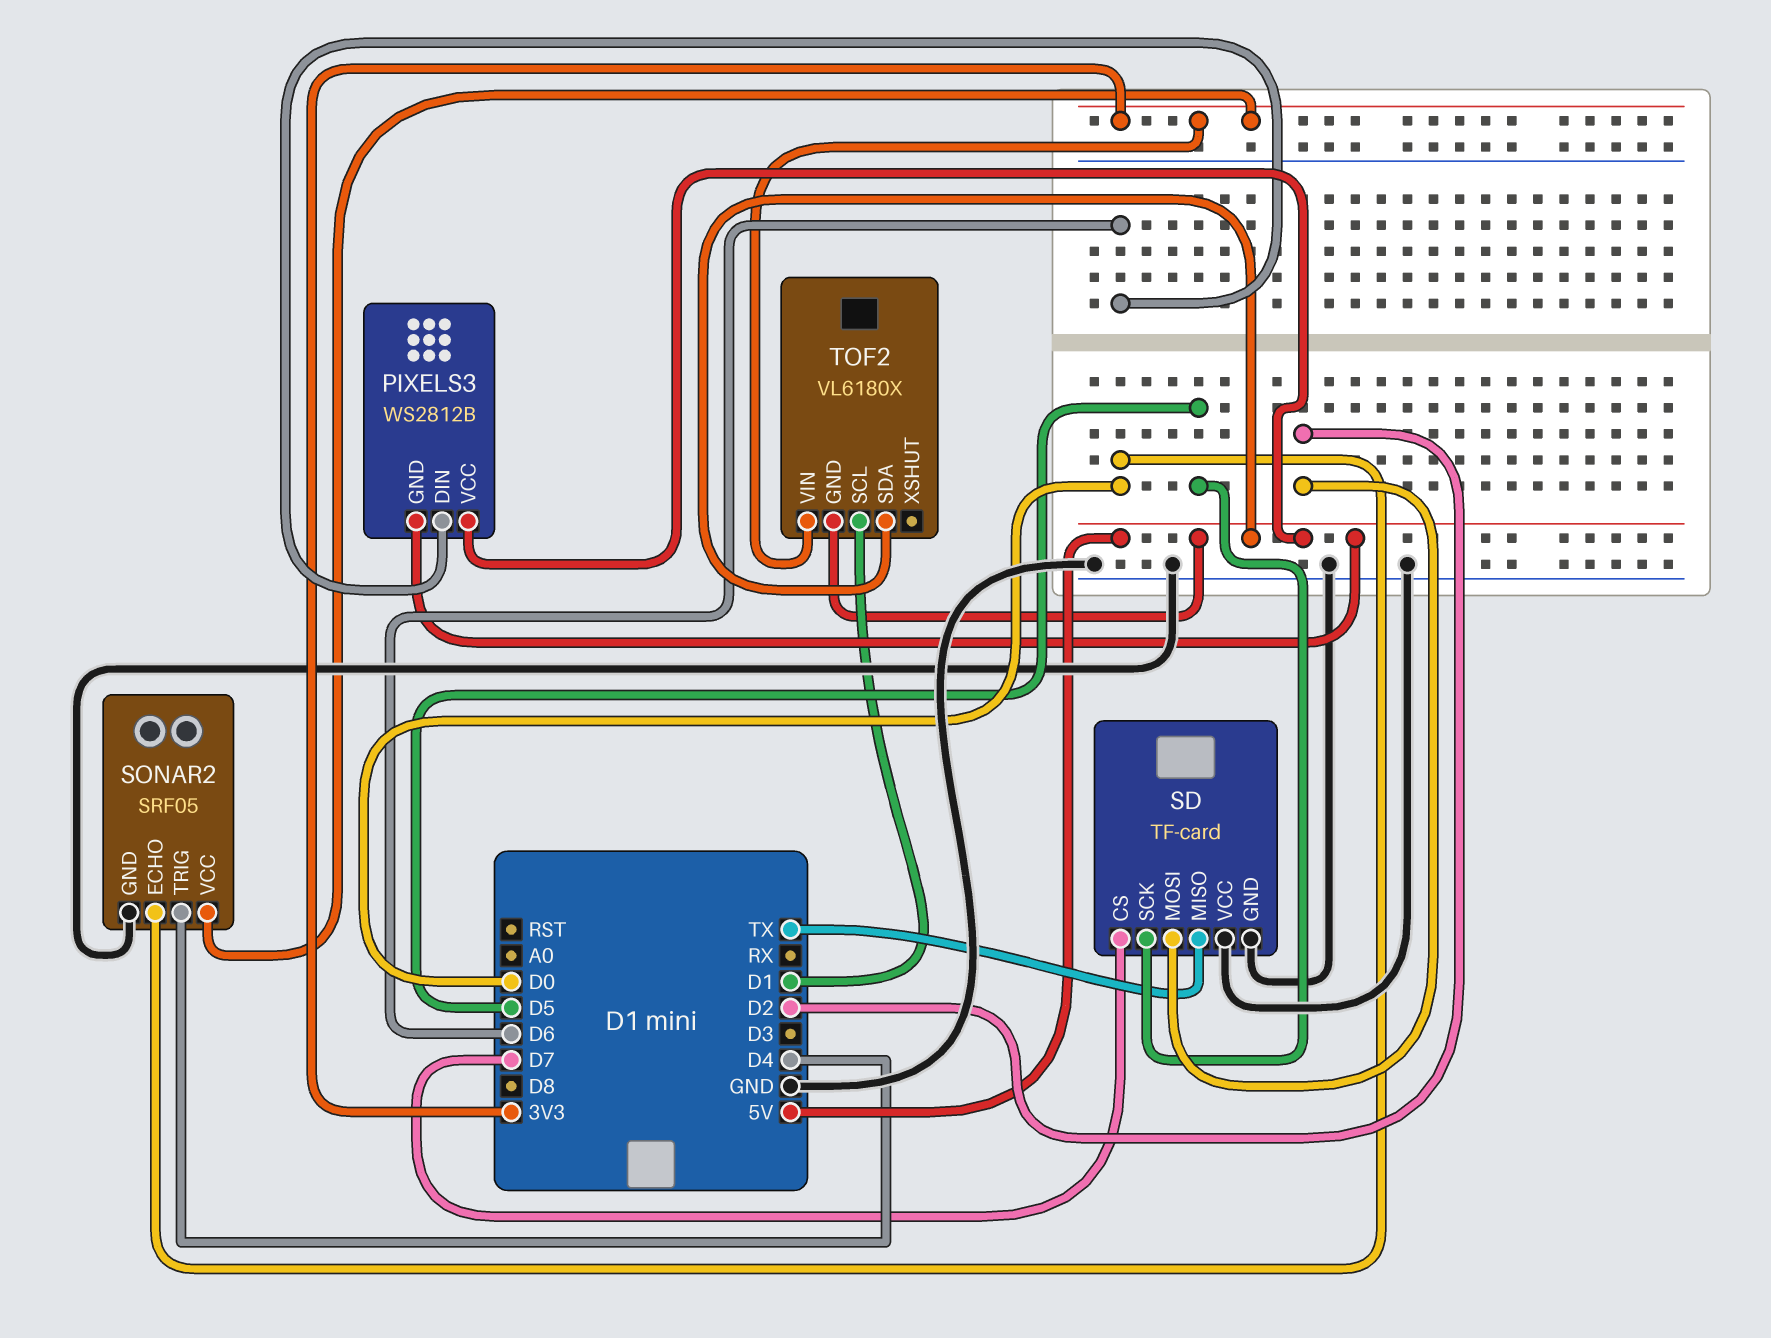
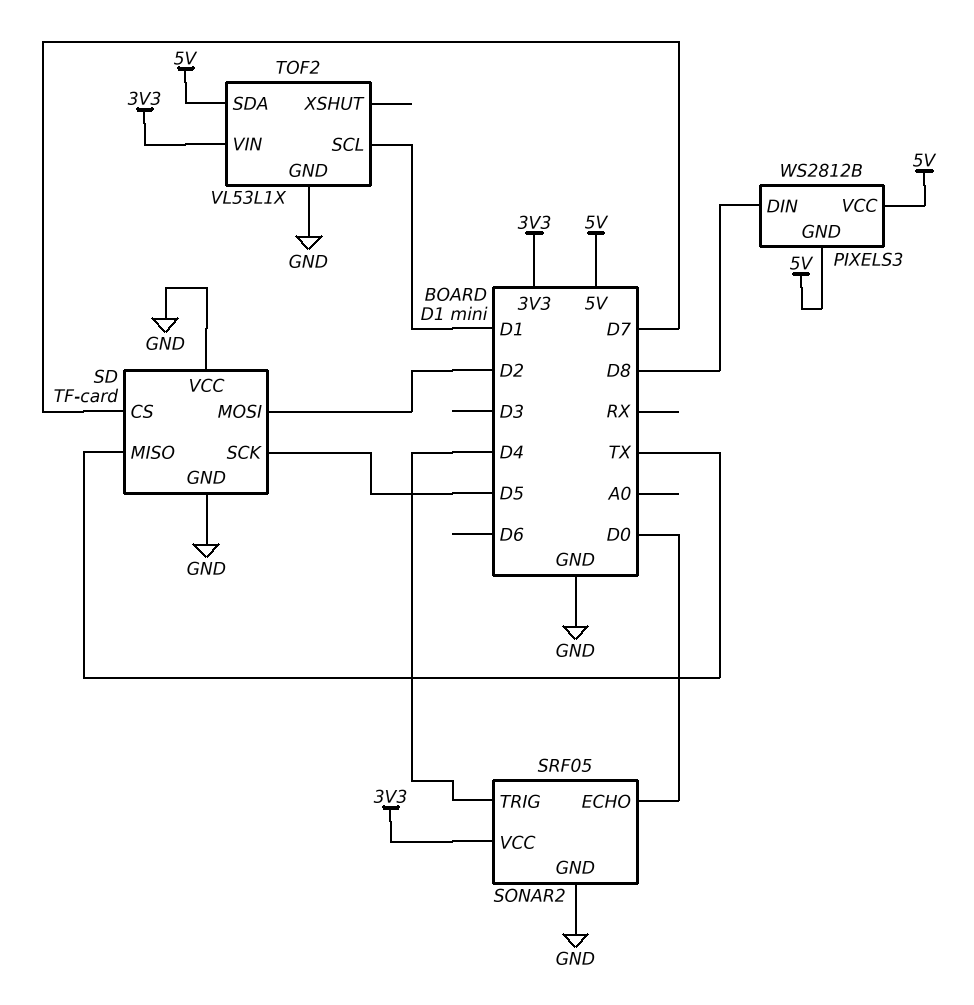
PIXELS3 pin DIN: D6 -> D8
TOF2: VL6180X -> VL53L1X
TOF2 pin GND: 5V -> GND

